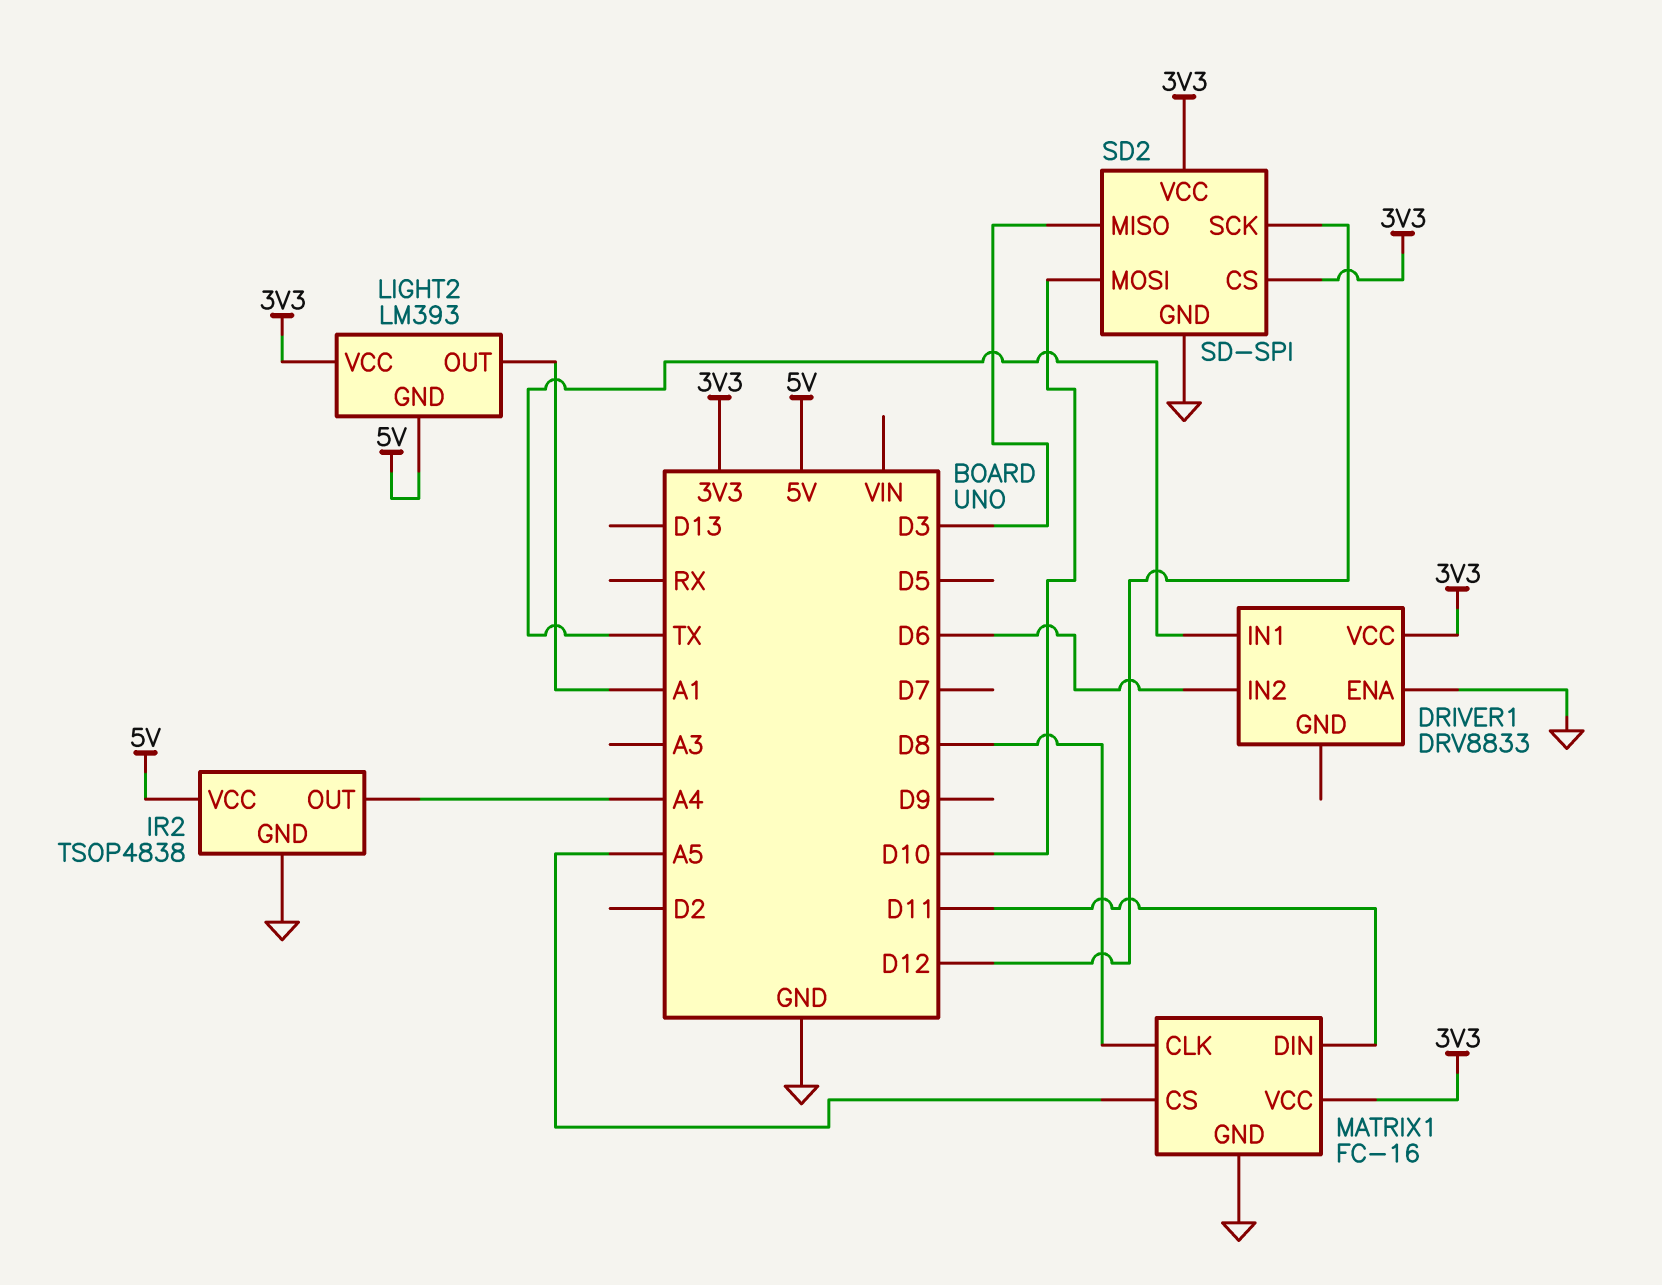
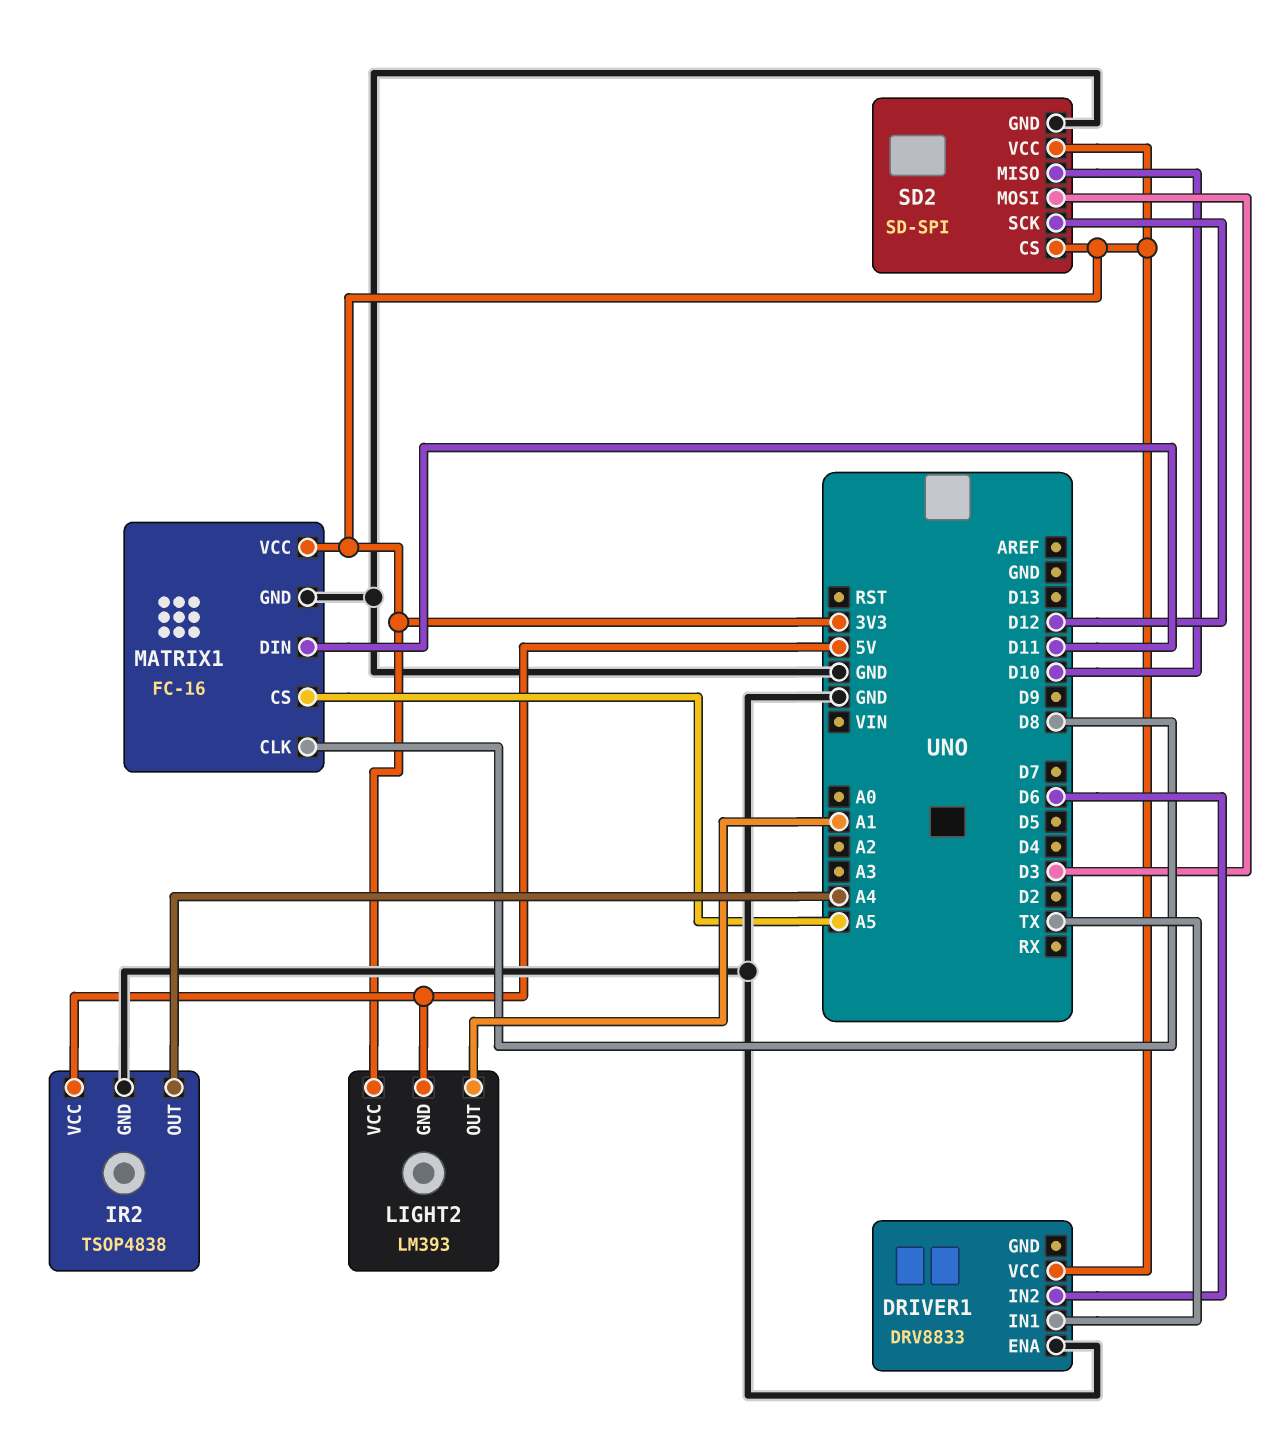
SD2 pin MISO: D3 -> D10
SD2 pin MOSI: D10 -> D3

